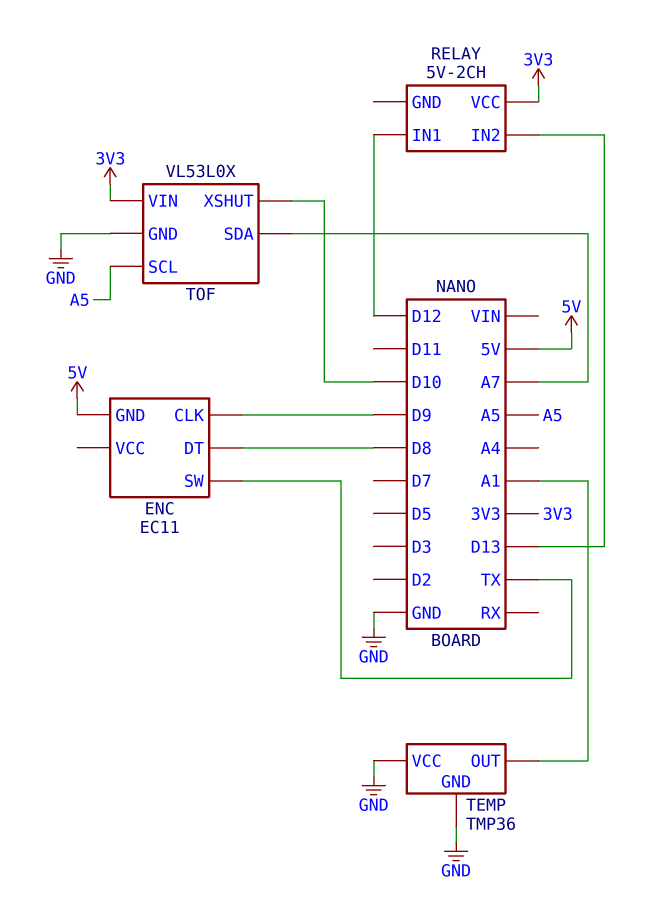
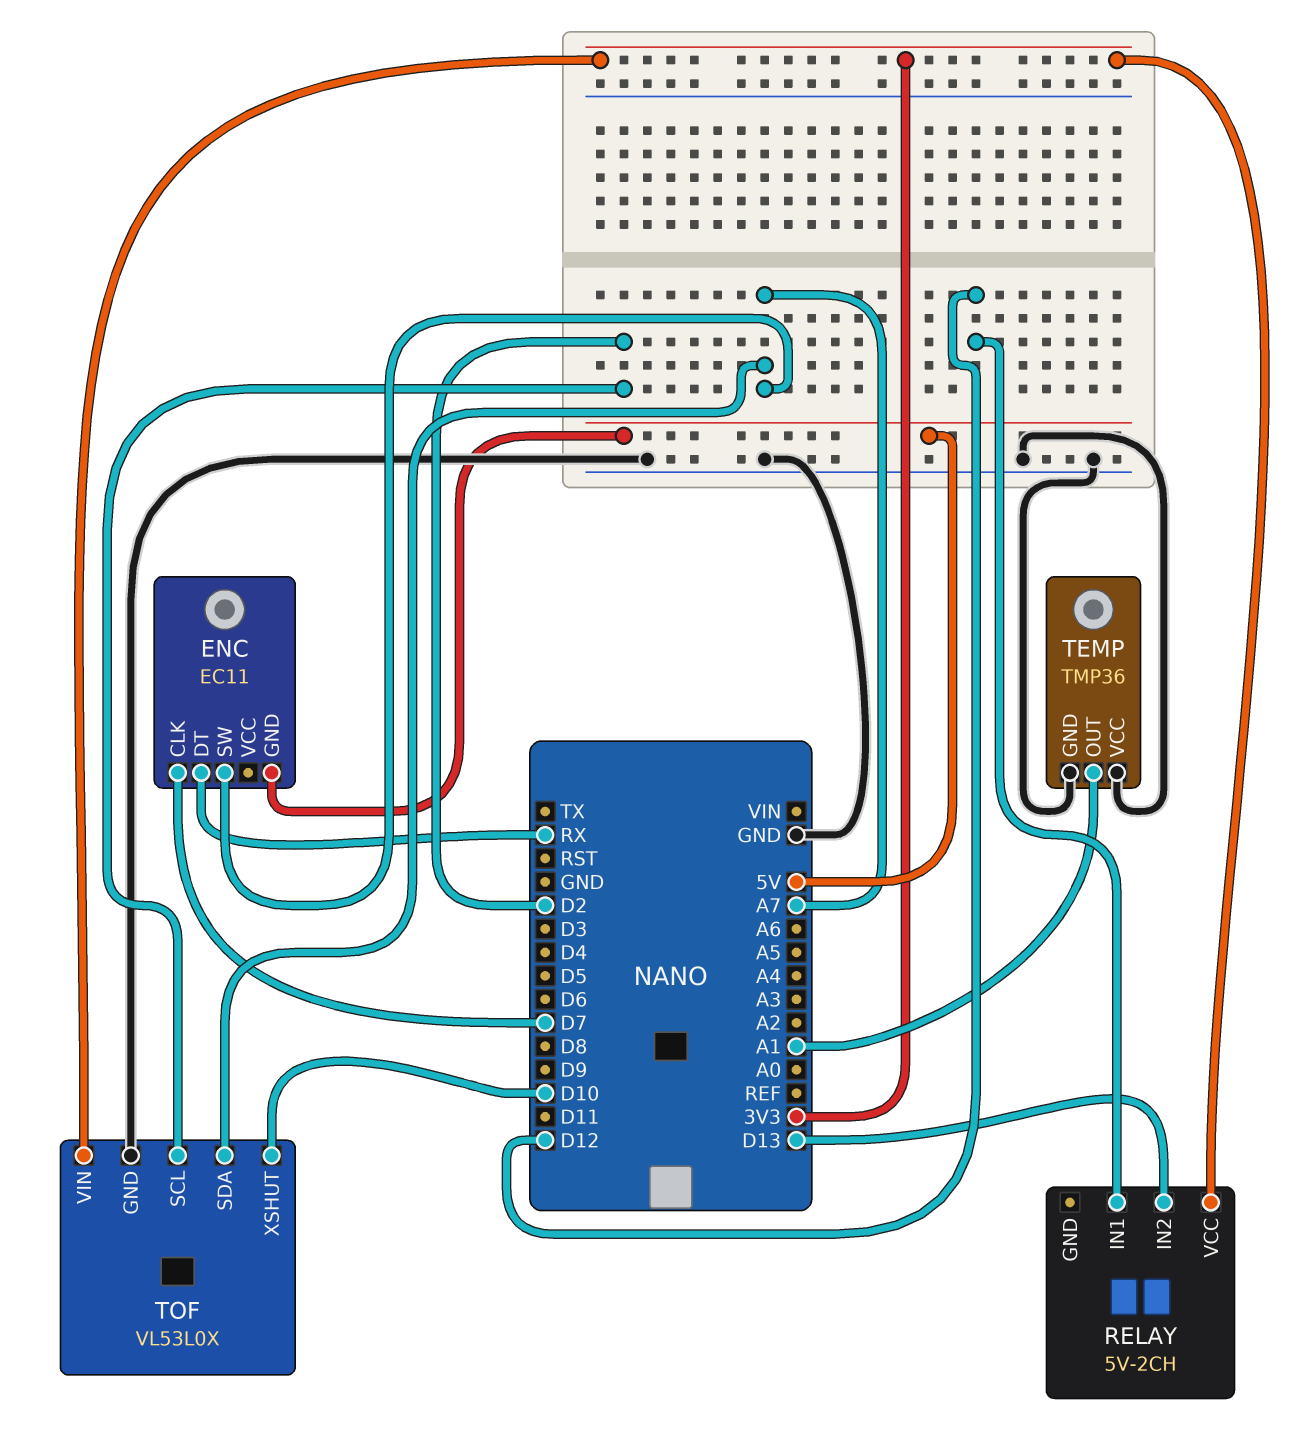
ENC pin CLK: D9 -> D7
ENC pin DT: D8 -> RX
ENC pin SW: TX -> A7
TOF pin SCL: A5 -> D2

